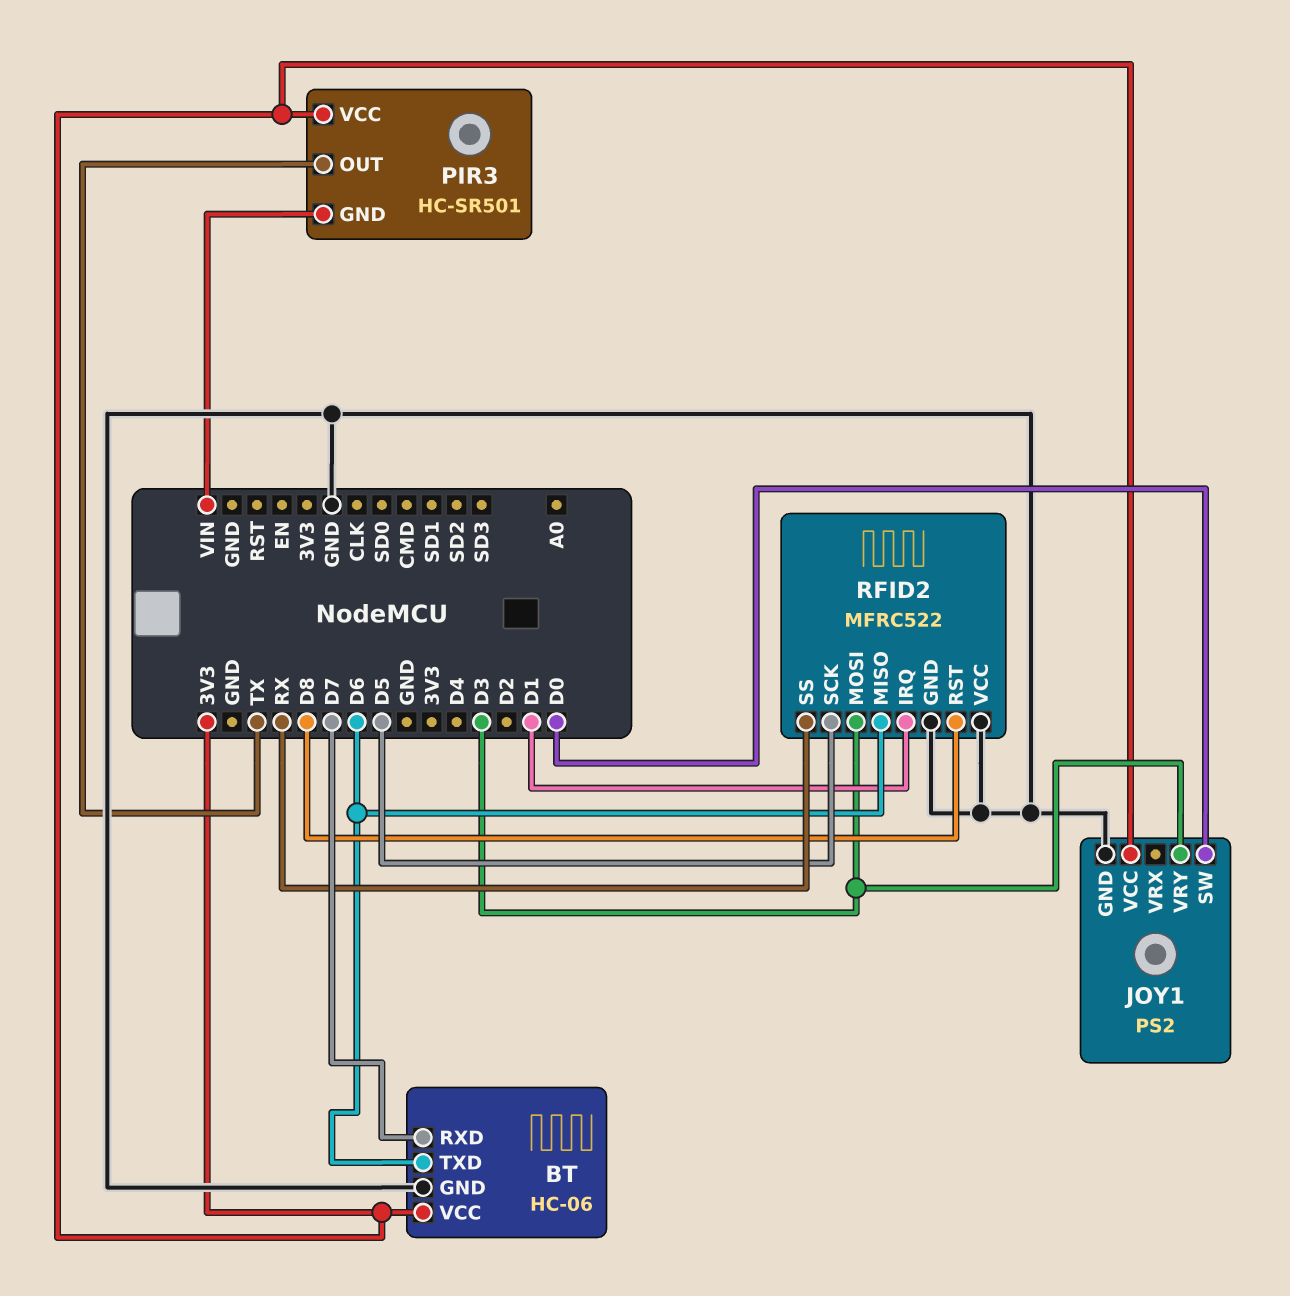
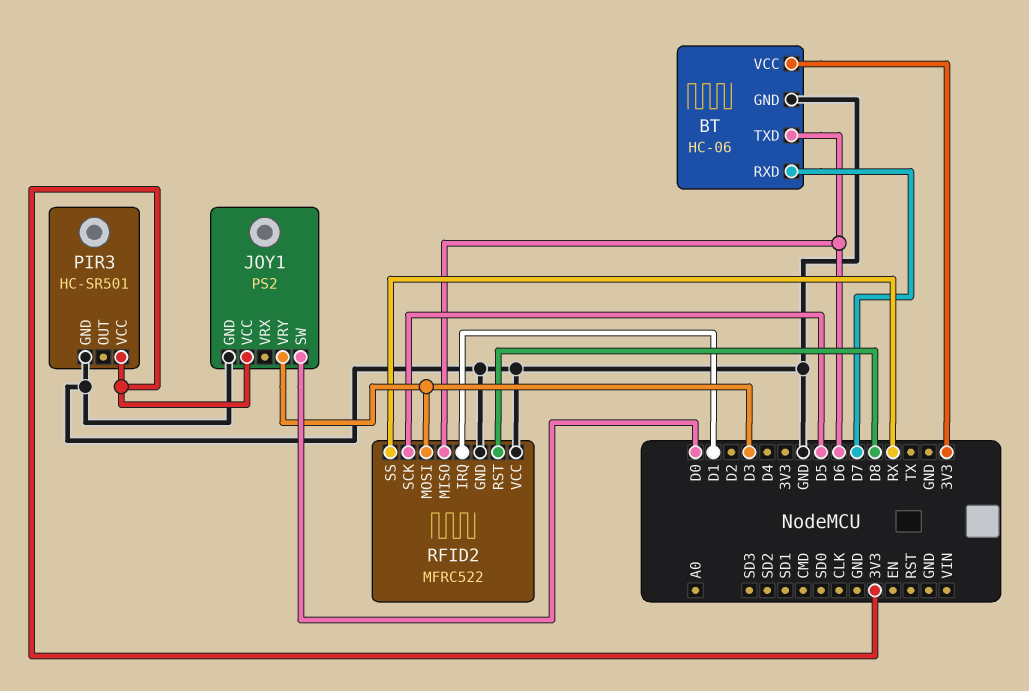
PIR3 pin GND: VIN -> GND
PIR3 pin OUT: TX -> none

